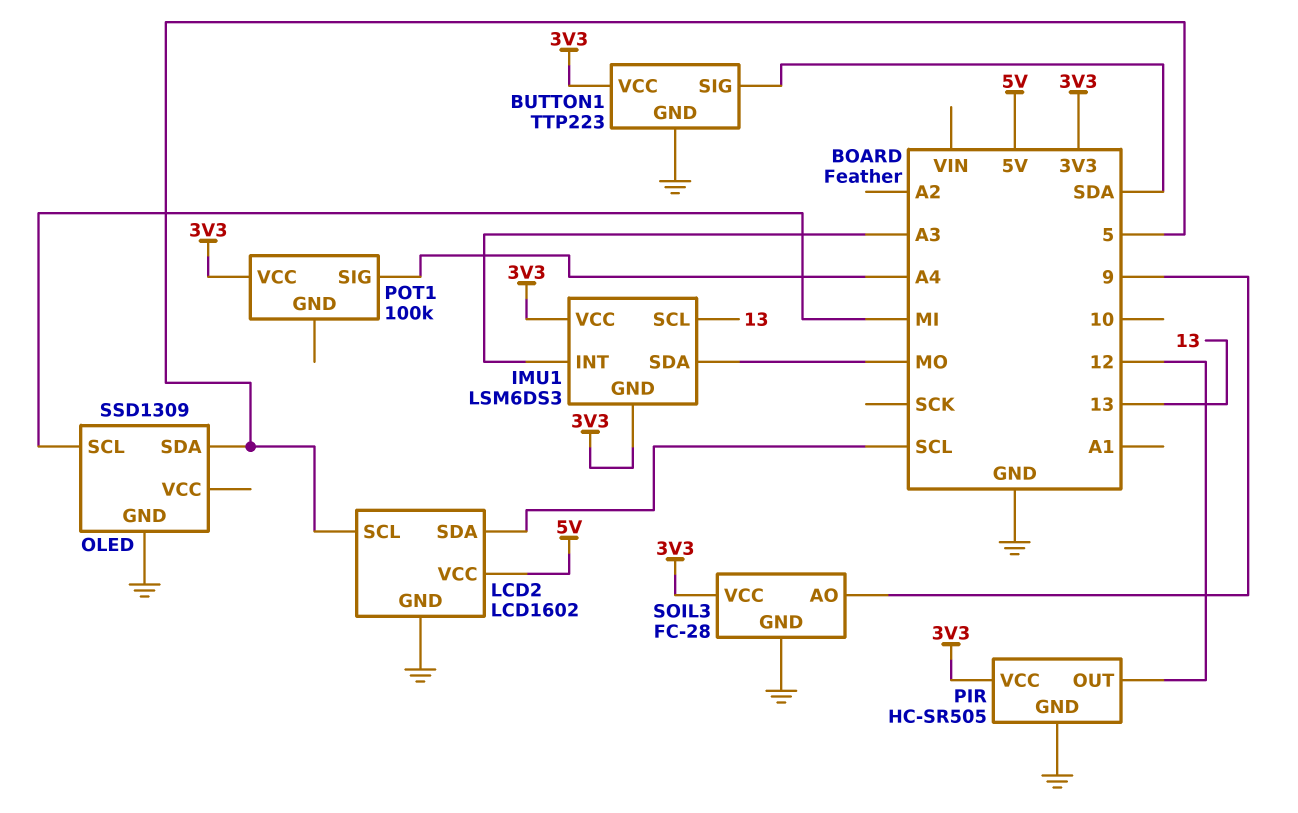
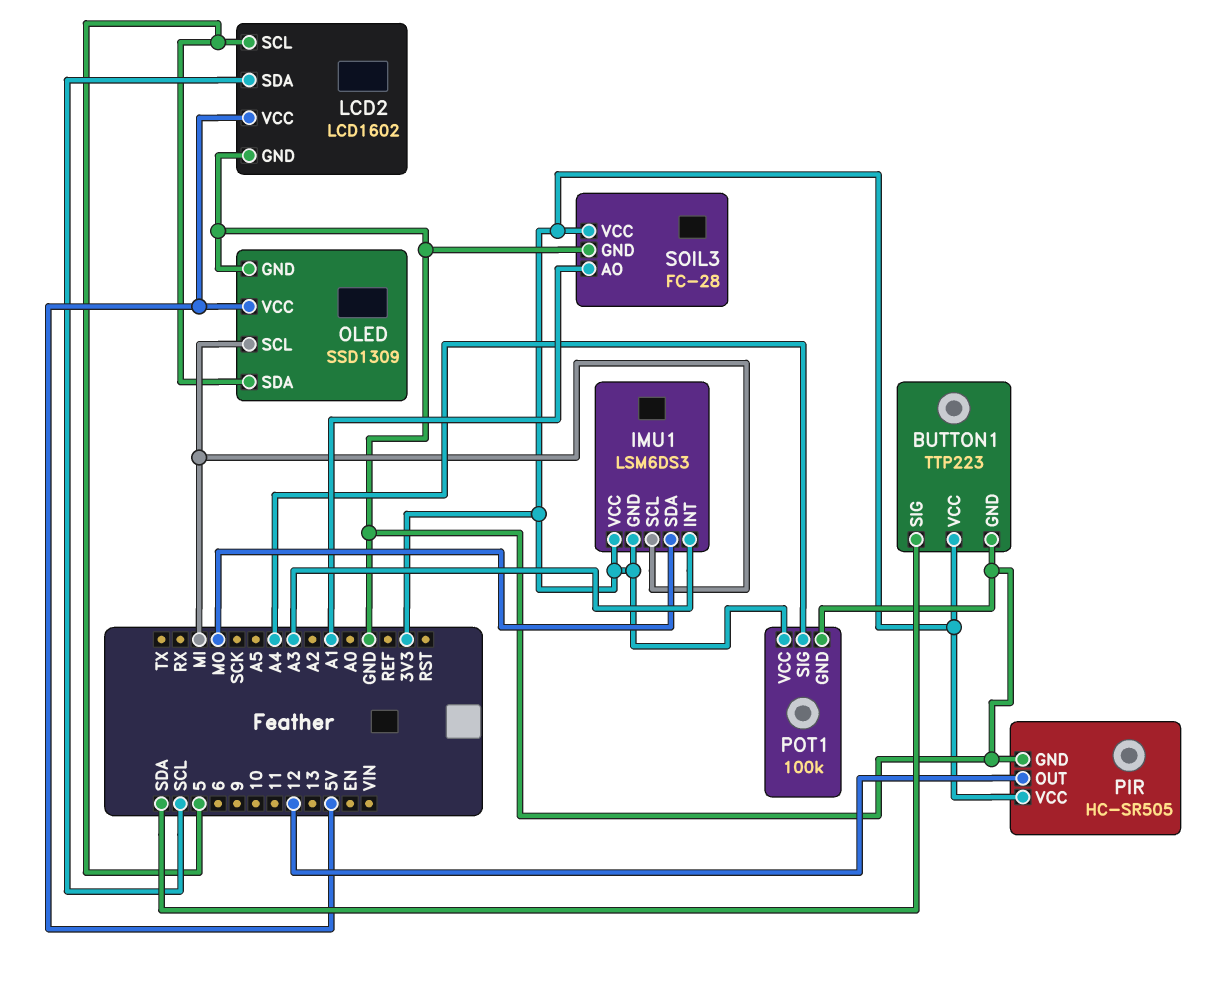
IMU1 pin SCL: 13 -> MI
OLED pin VCC: none -> 5V
POT1 pin GND: none -> GND
SOIL3 pin AO: 9 -> A1

